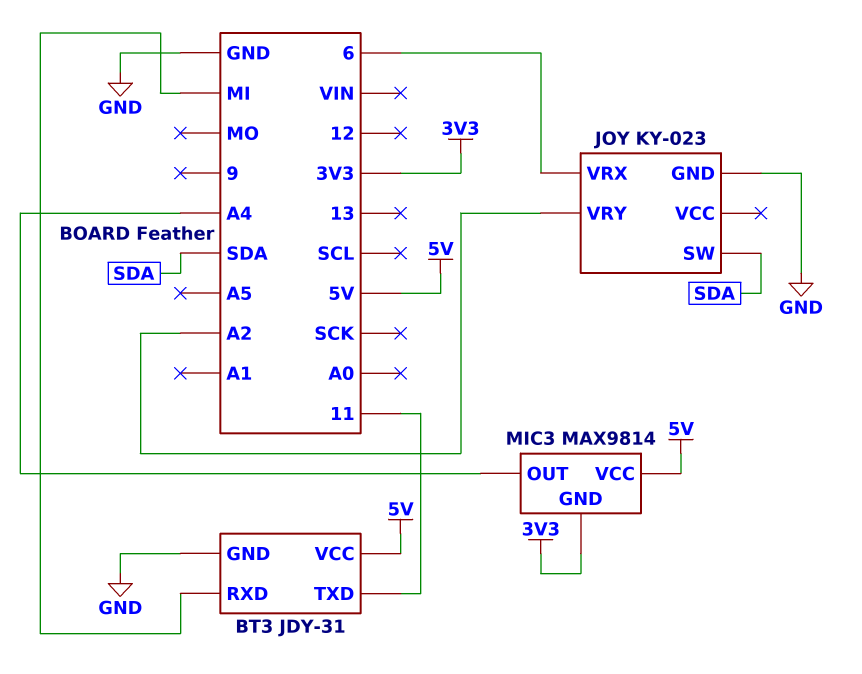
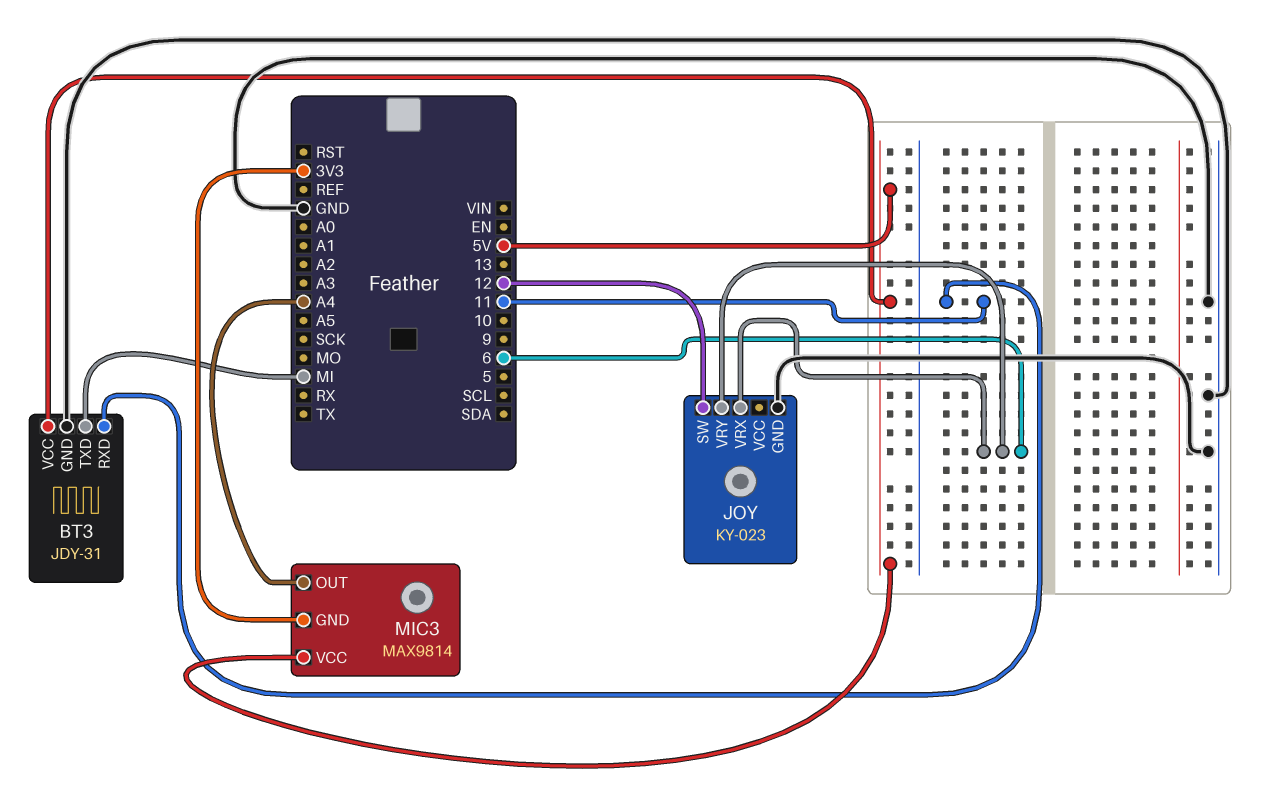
BT3 pin RXD: MI -> 11
BT3 pin TXD: 11 -> MI
JOY pin SW: SDA -> 12
JOY pin VRY: A2 -> 6

